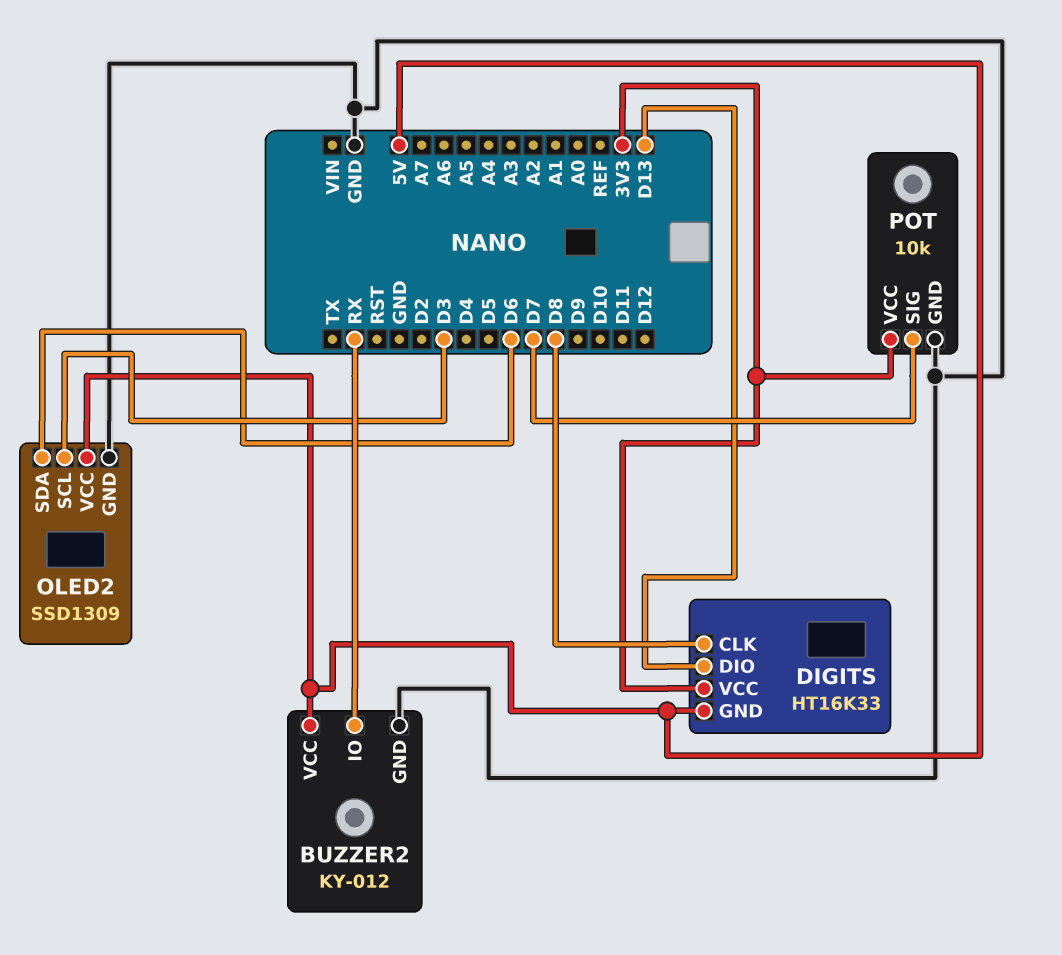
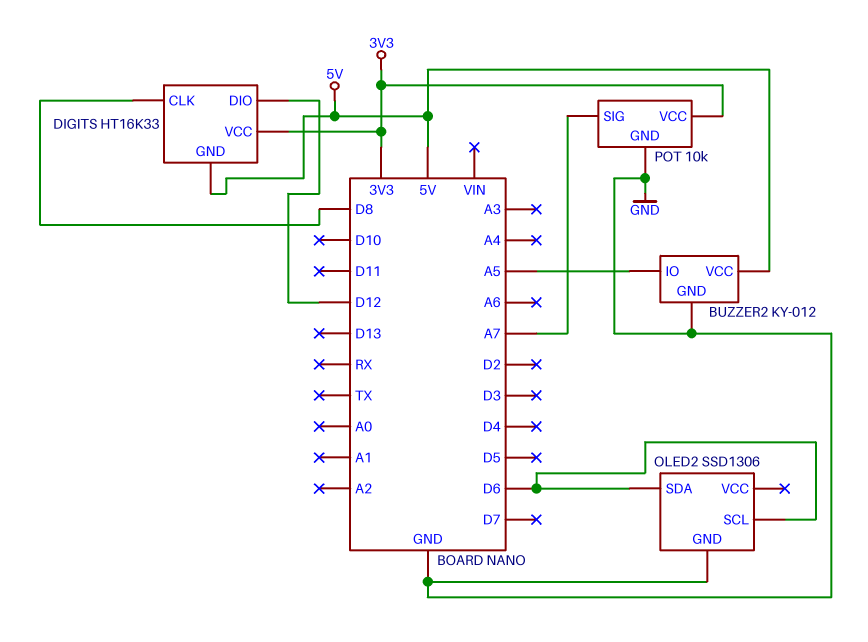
BUZZER2 pin IO: RX -> A5
DIGITS pin DIO: D13 -> D12
OLED2: SSD1309 -> SSD1306
OLED2 pin SCL: D3 -> D6
OLED2 pin VCC: 5V -> none
POT pin SIG: D7 -> A7

